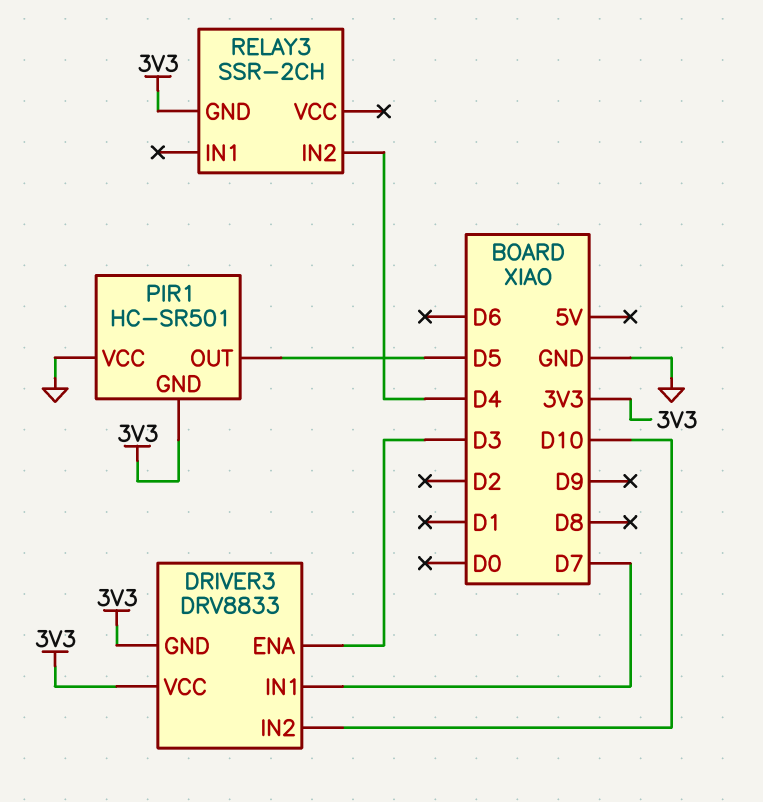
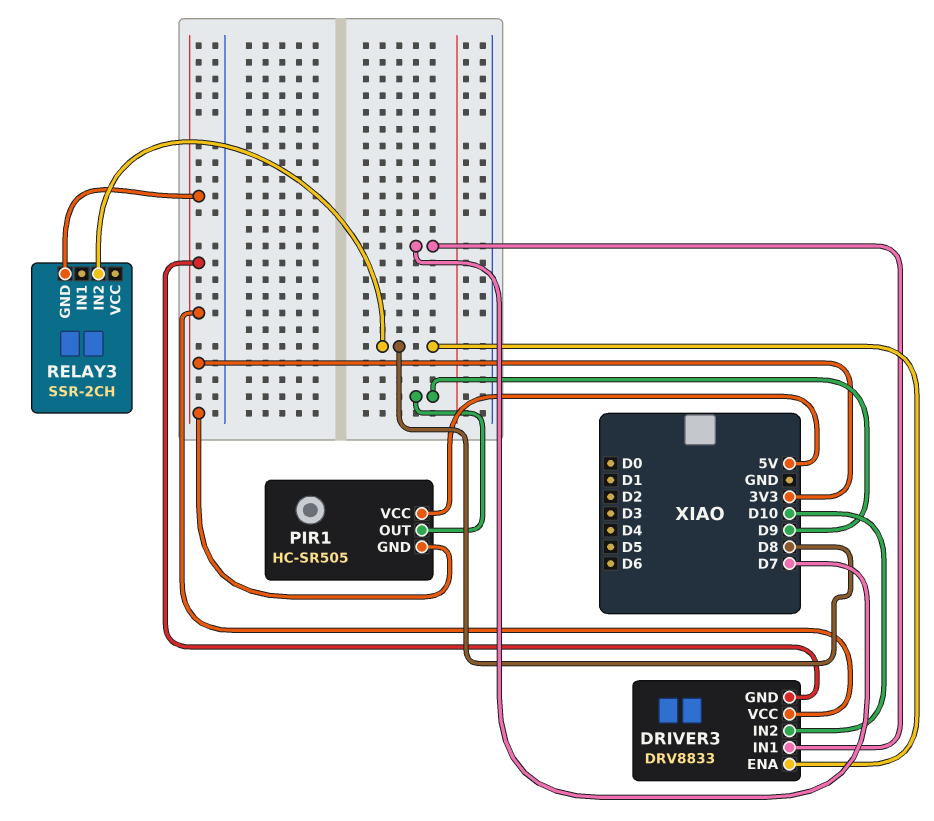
DRIVER3 pin ENA: D3 -> D8
PIR1: HC-SR501 -> HC-SR505
PIR1 pin OUT: D5 -> D9
PIR1 pin VCC: GND -> 5V
RELAY3 pin IN2: D4 -> D8

